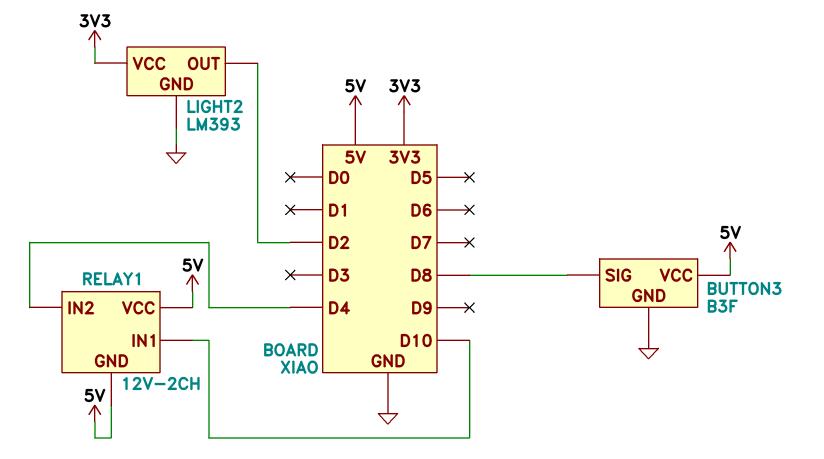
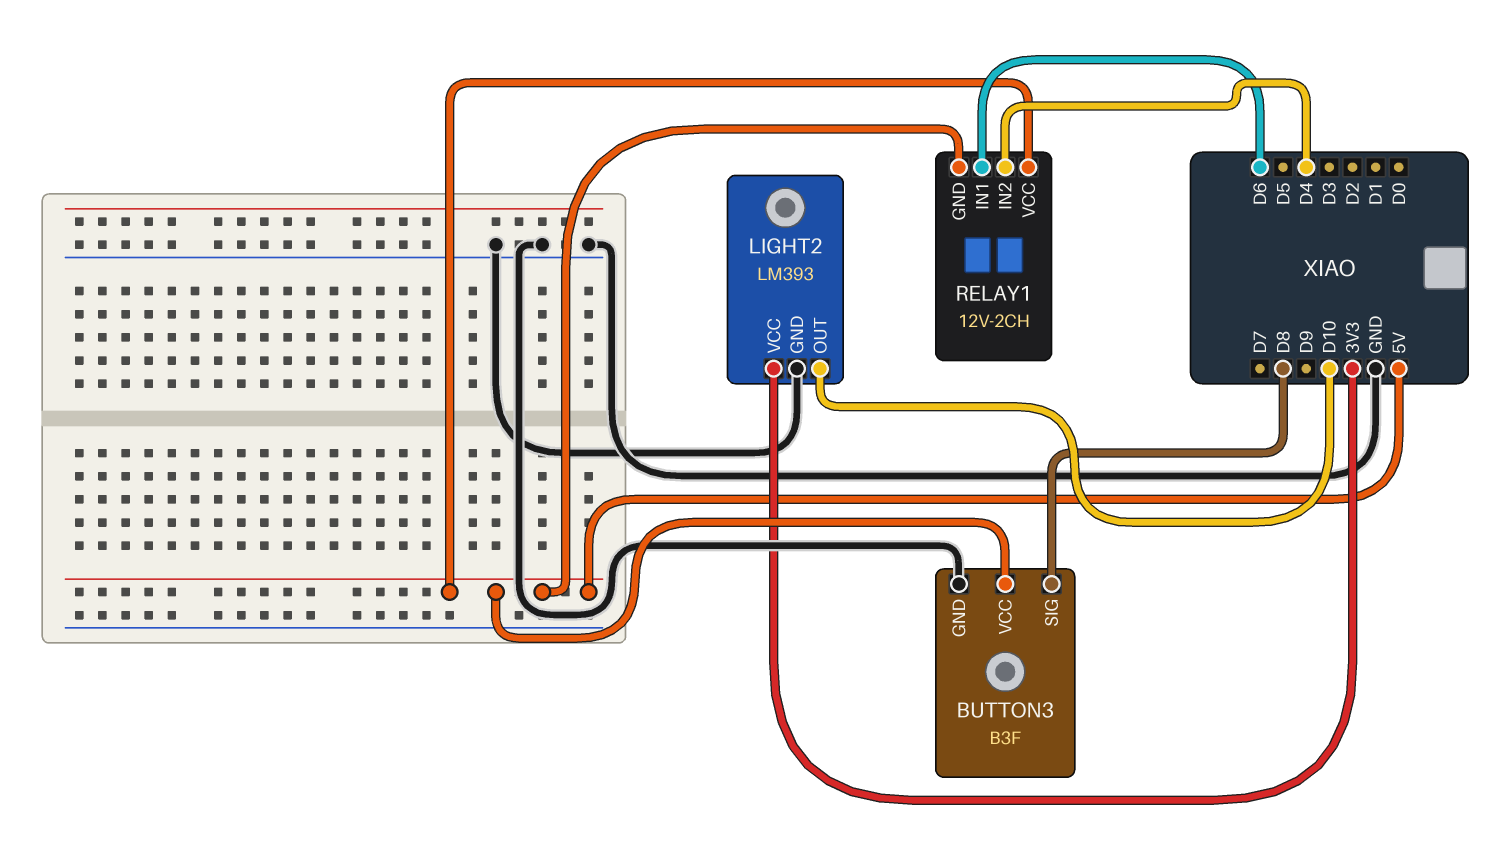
LIGHT2 pin OUT: D2 -> D10
RELAY1 pin IN1: D10 -> D6

